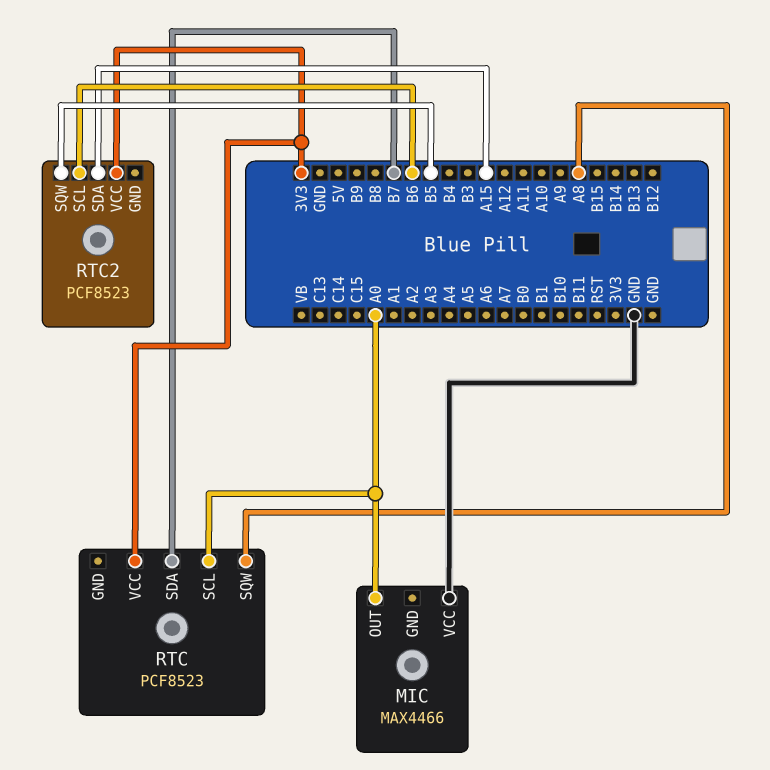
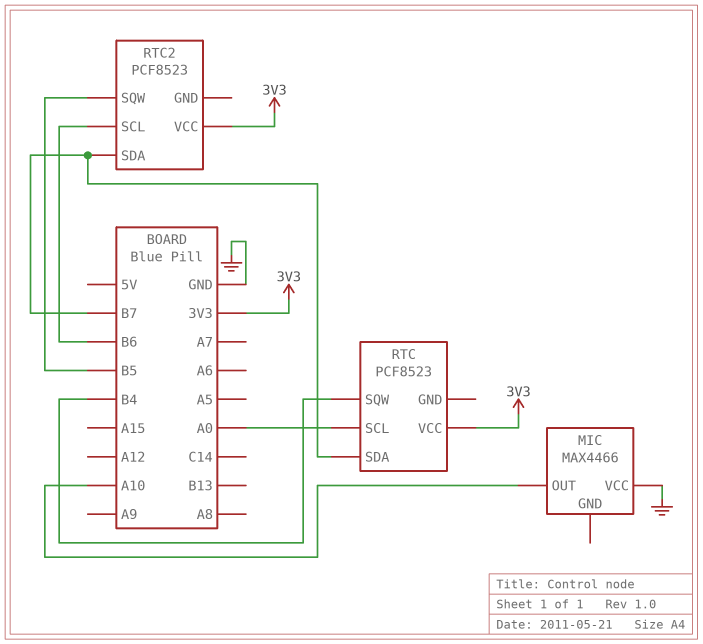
MIC pin OUT: A0 -> A10
RTC pin SQW: A8 -> B4
RTC2 pin SDA: A15 -> B7

